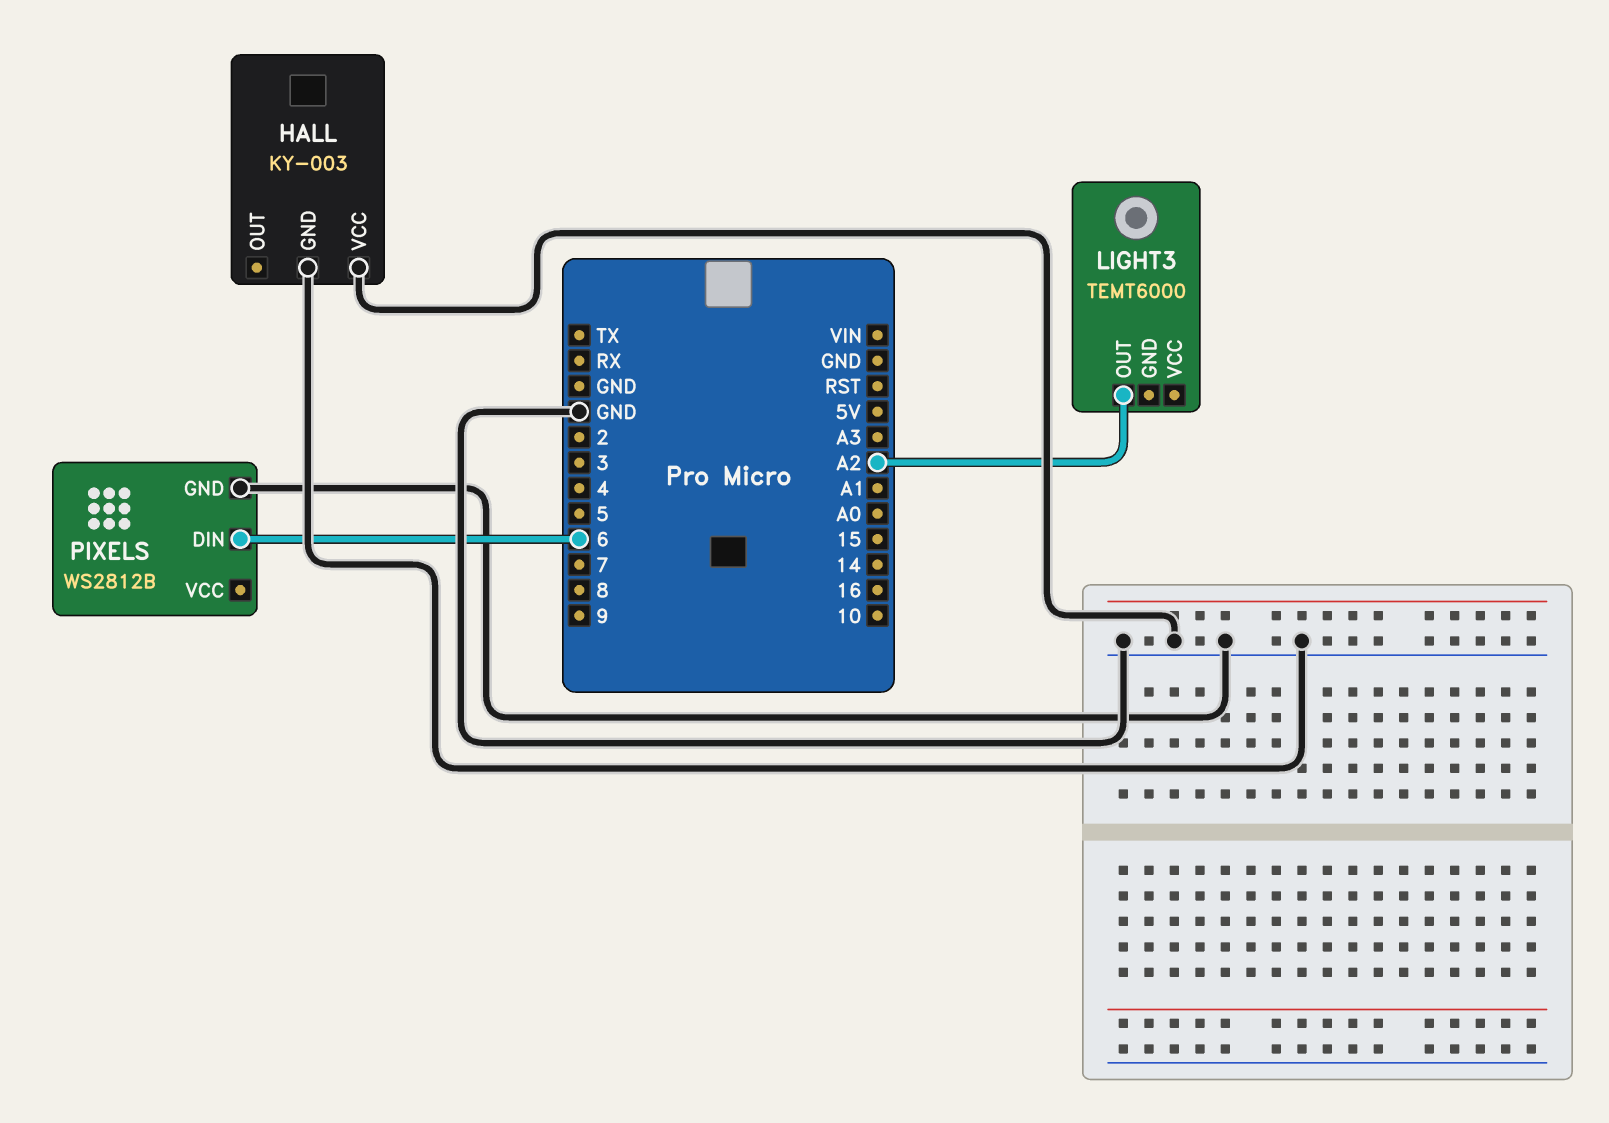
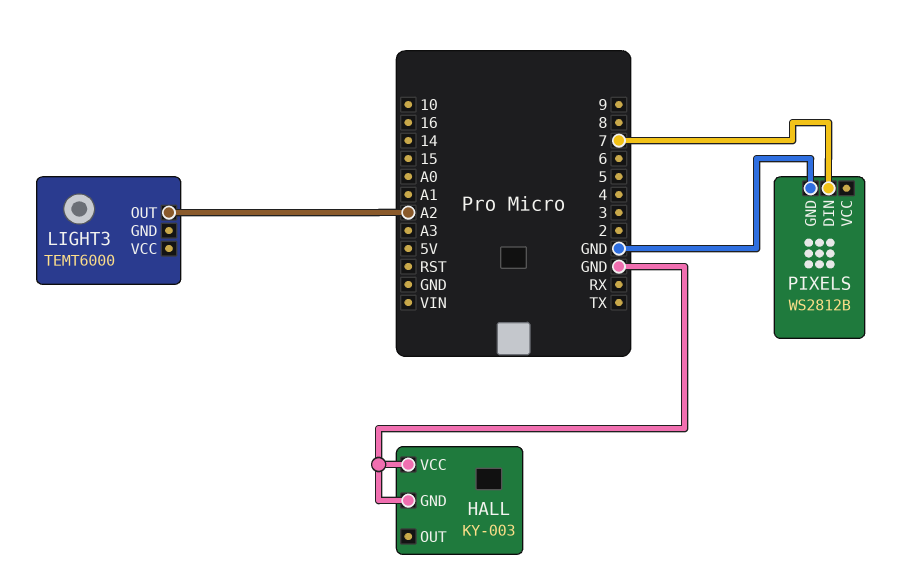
PIXELS pin DIN: 6 -> 7

